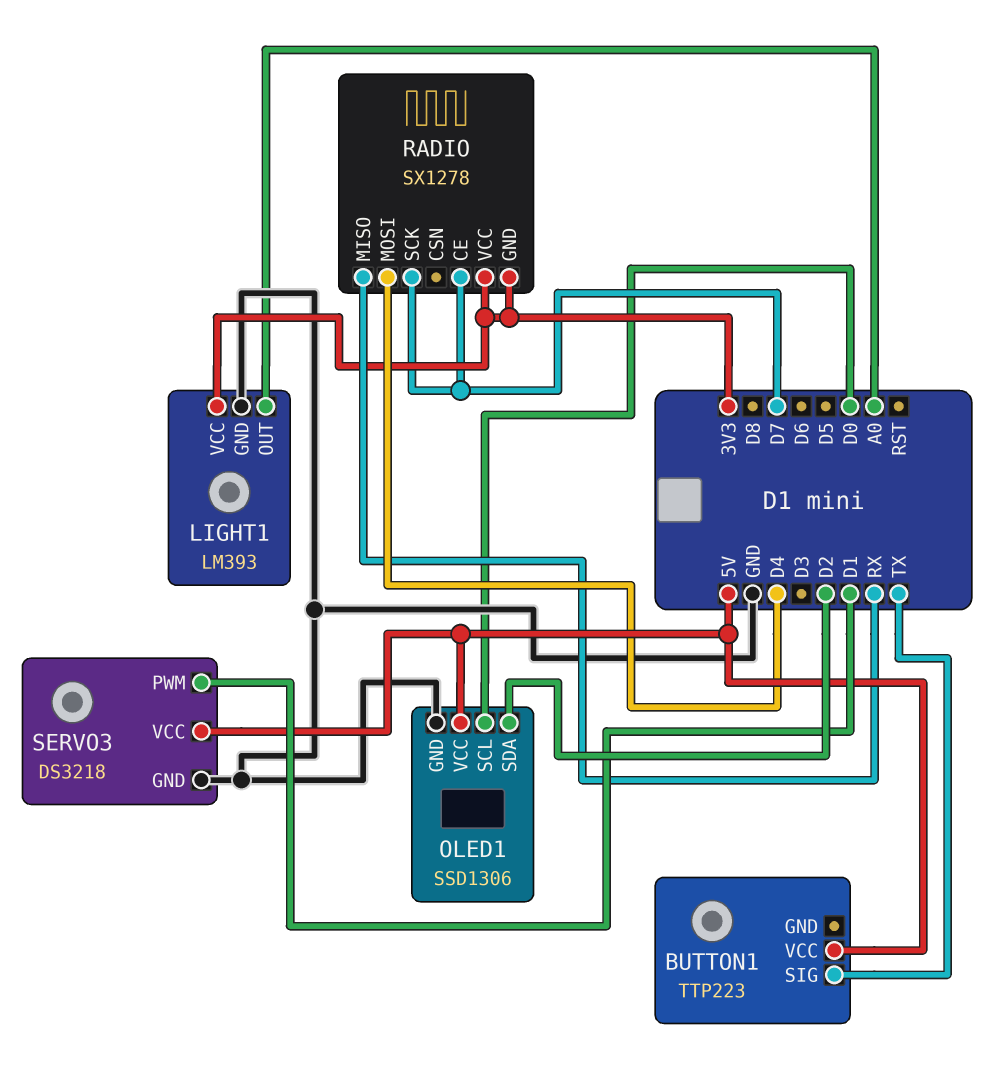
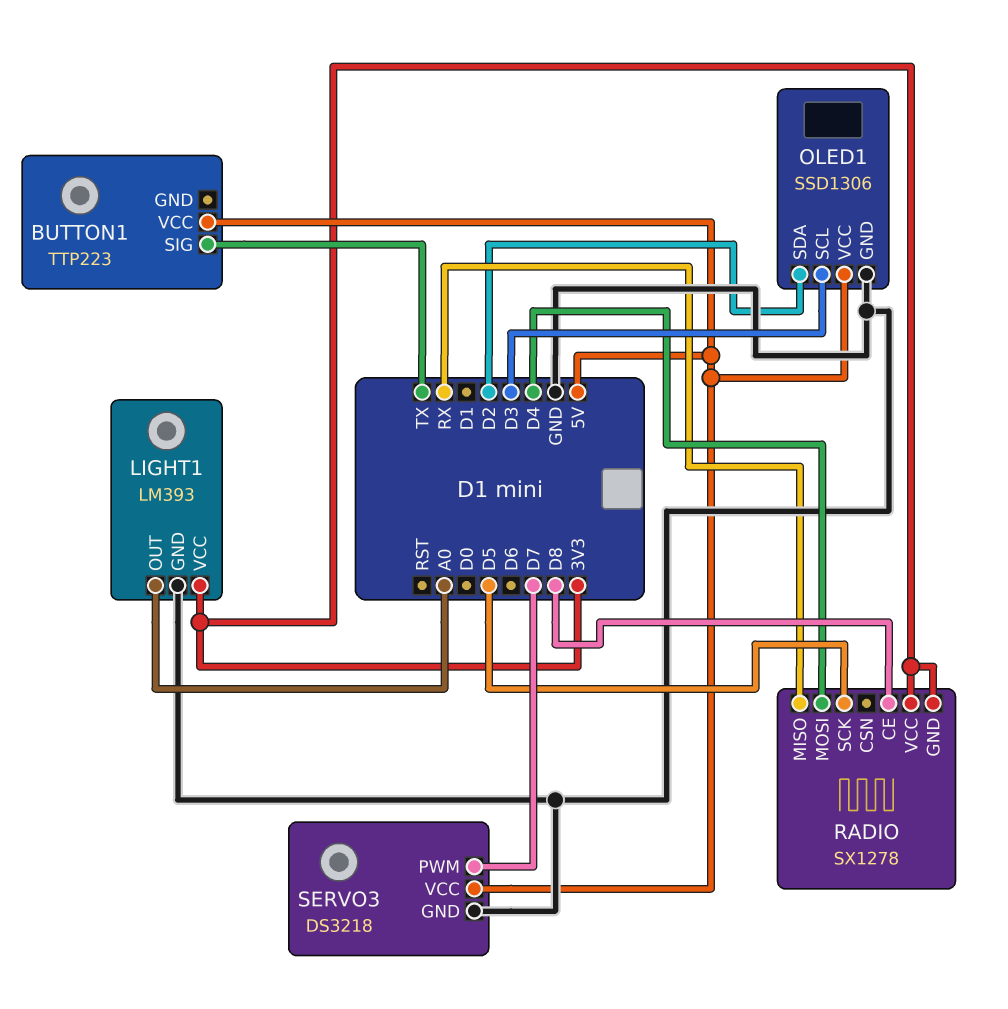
OLED1 pin SCL: D0 -> D3
RADIO pin CE: D7 -> D8
RADIO pin SCK: D7 -> D5
SERVO3 pin PWM: D1 -> D7

